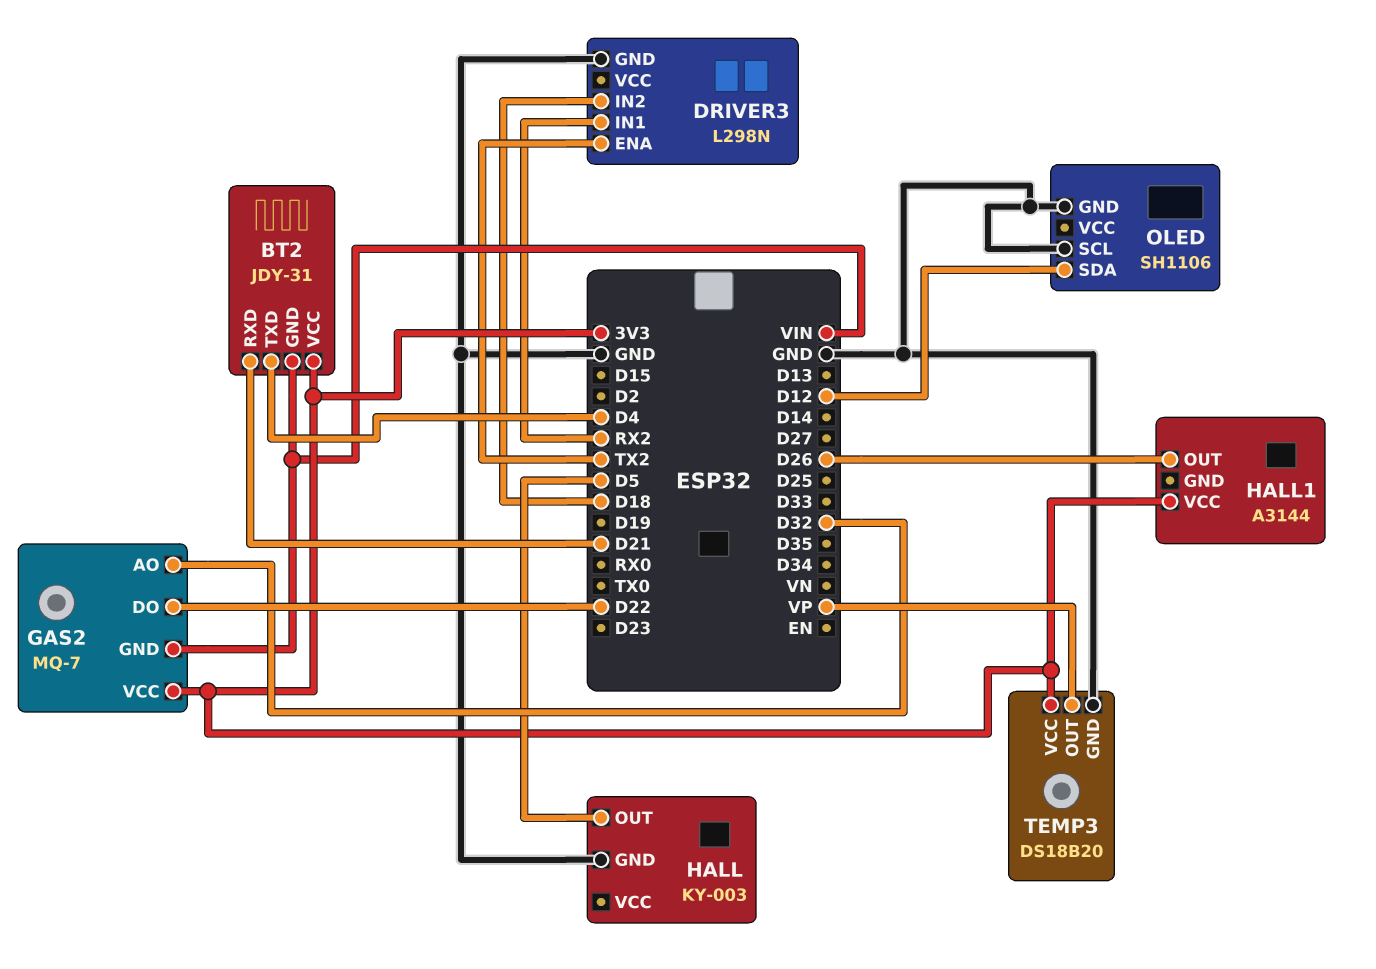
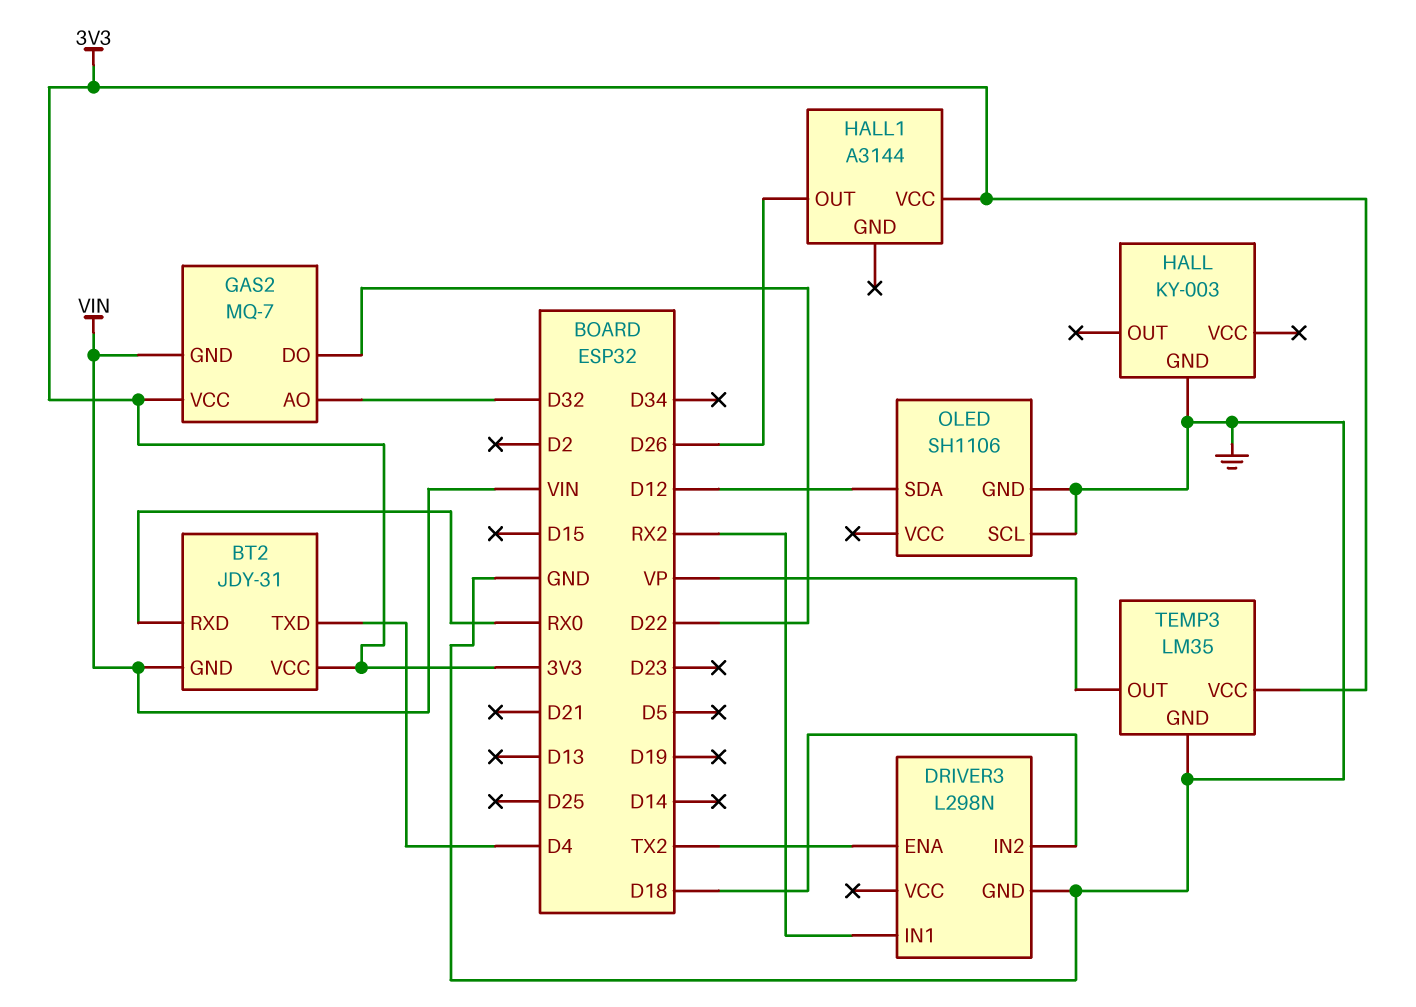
BT2 pin RXD: D21 -> RX0
HALL pin OUT: D5 -> none
TEMP3: DS18B20 -> LM35

